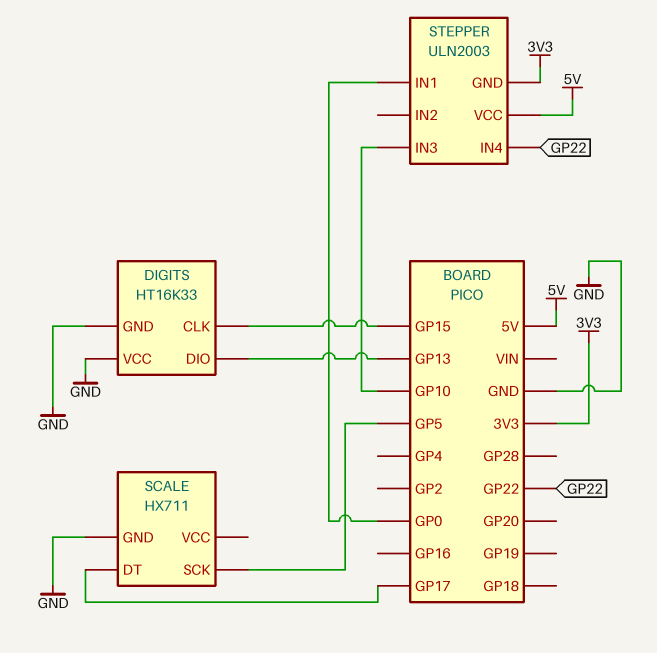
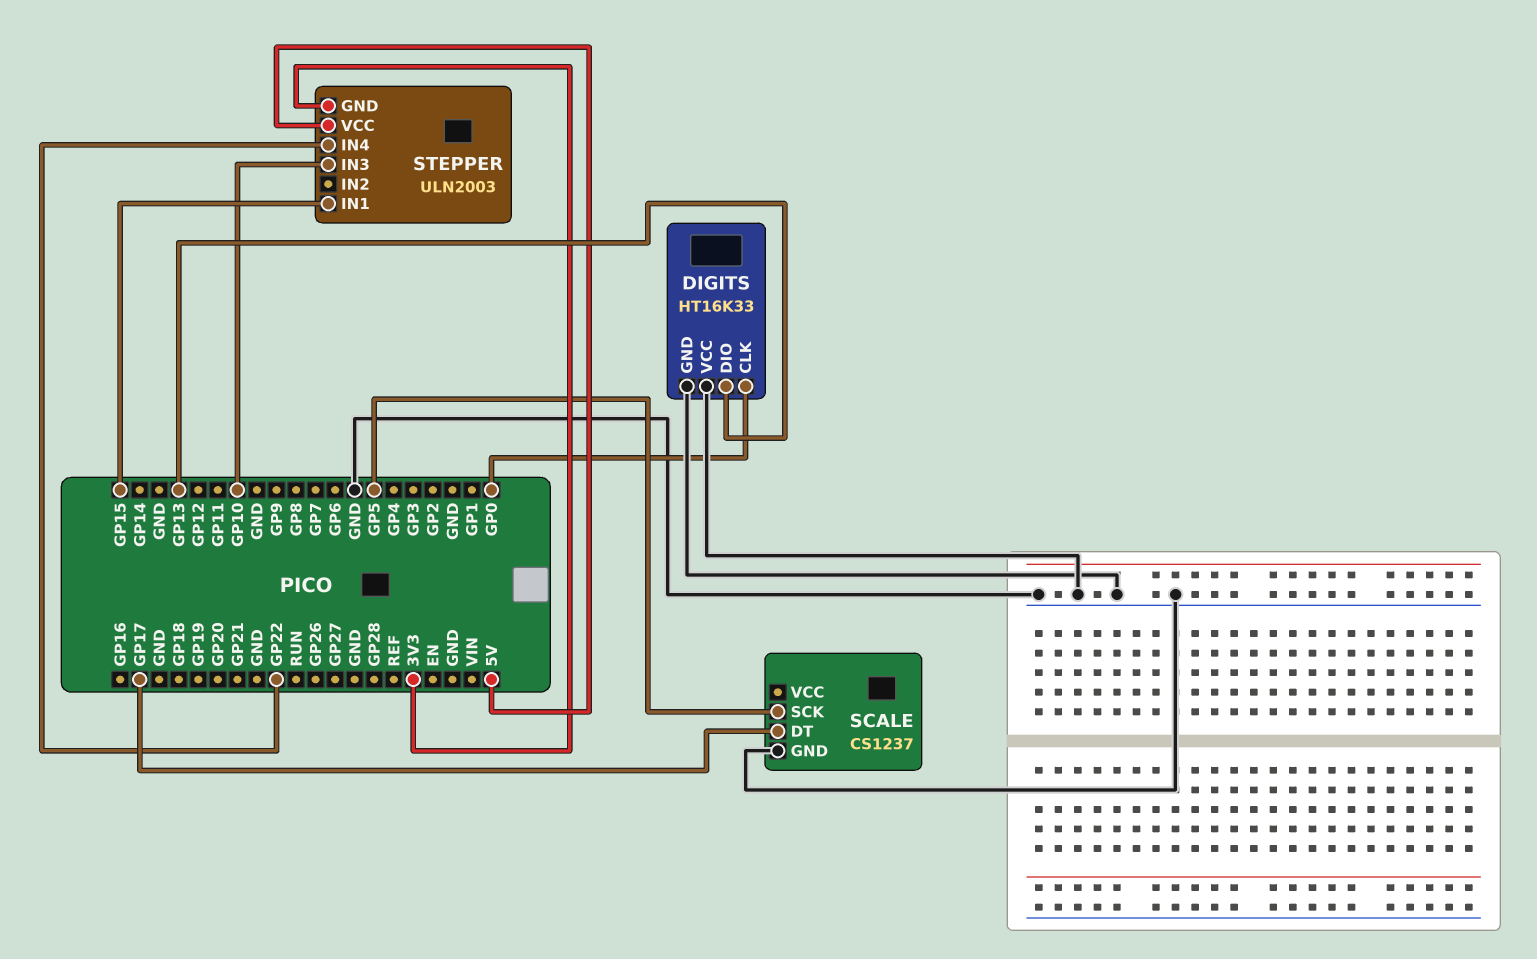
DIGITS pin CLK: GP15 -> GP0
SCALE: HX711 -> CS1237
STEPPER pin IN1: GP0 -> GP15

